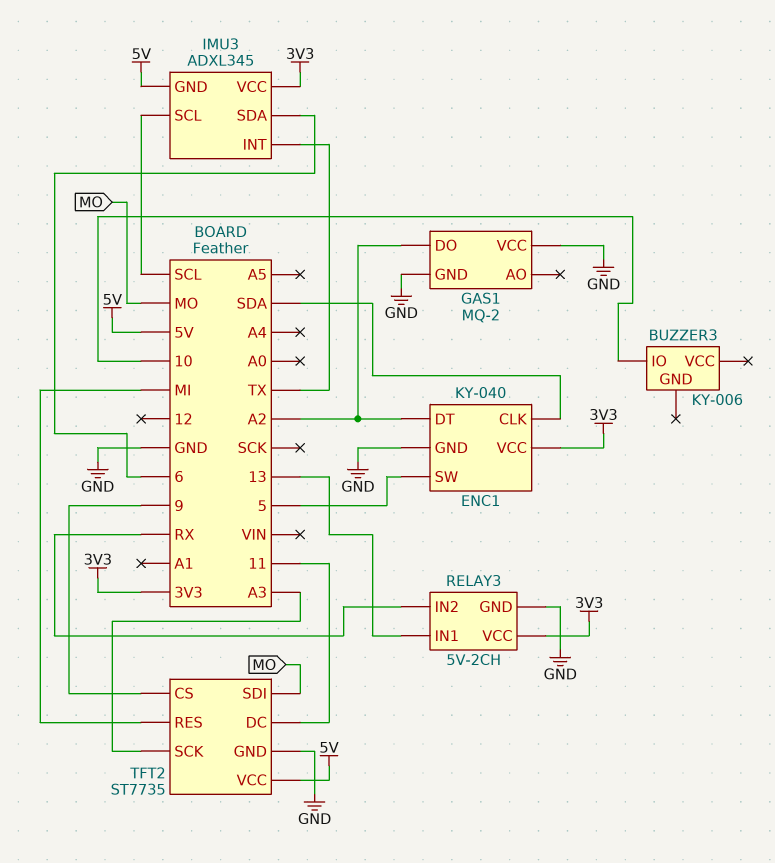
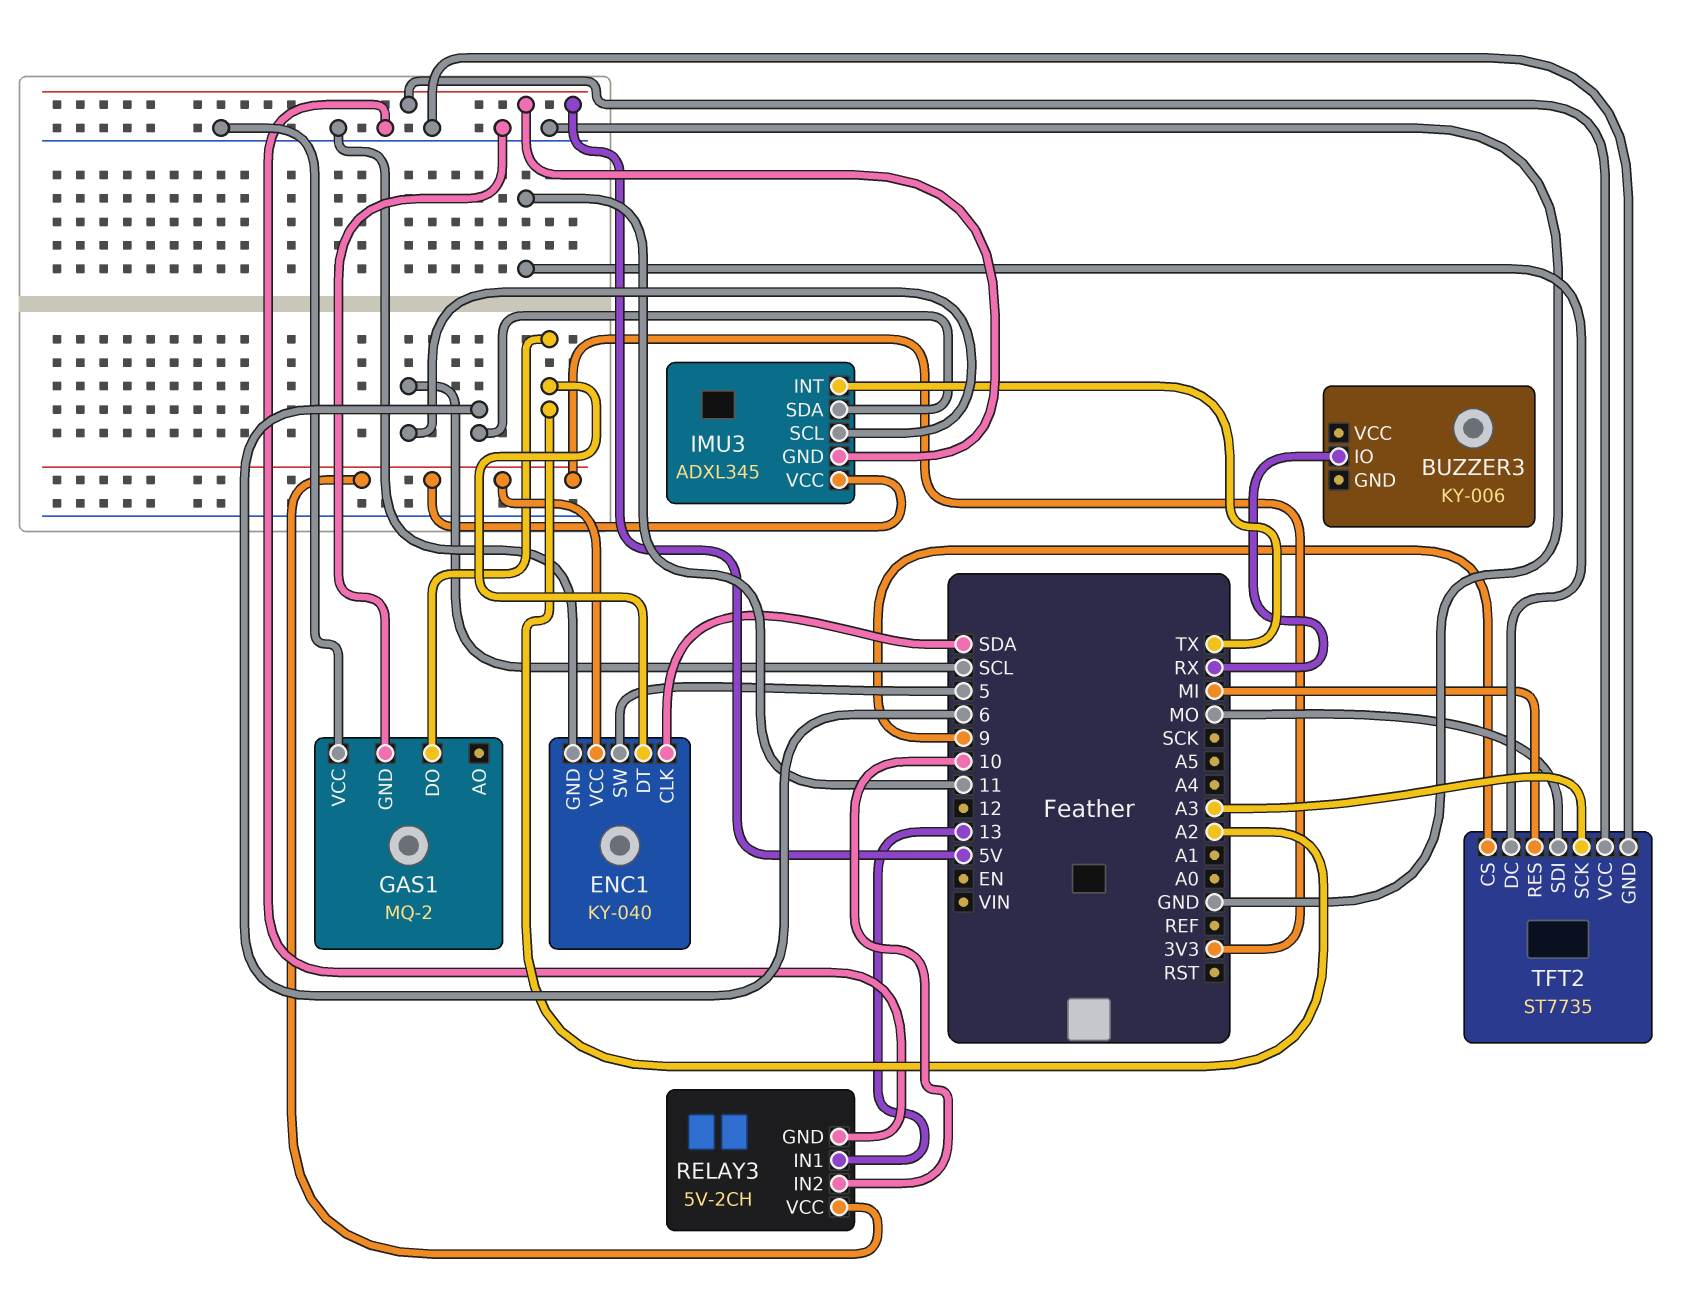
BUZZER3 pin IO: 10 -> RX
RELAY3 pin IN2: RX -> 10

